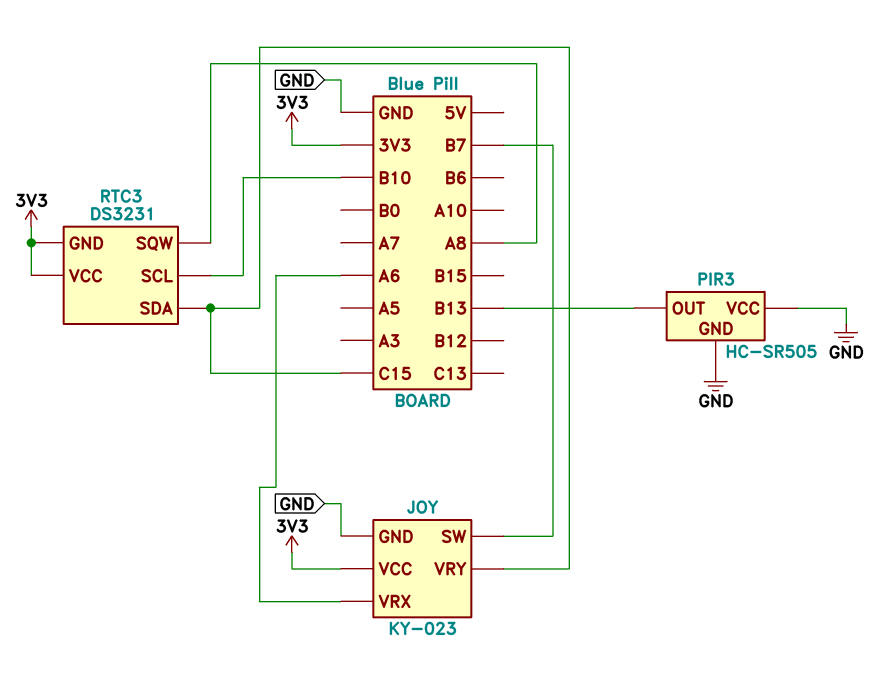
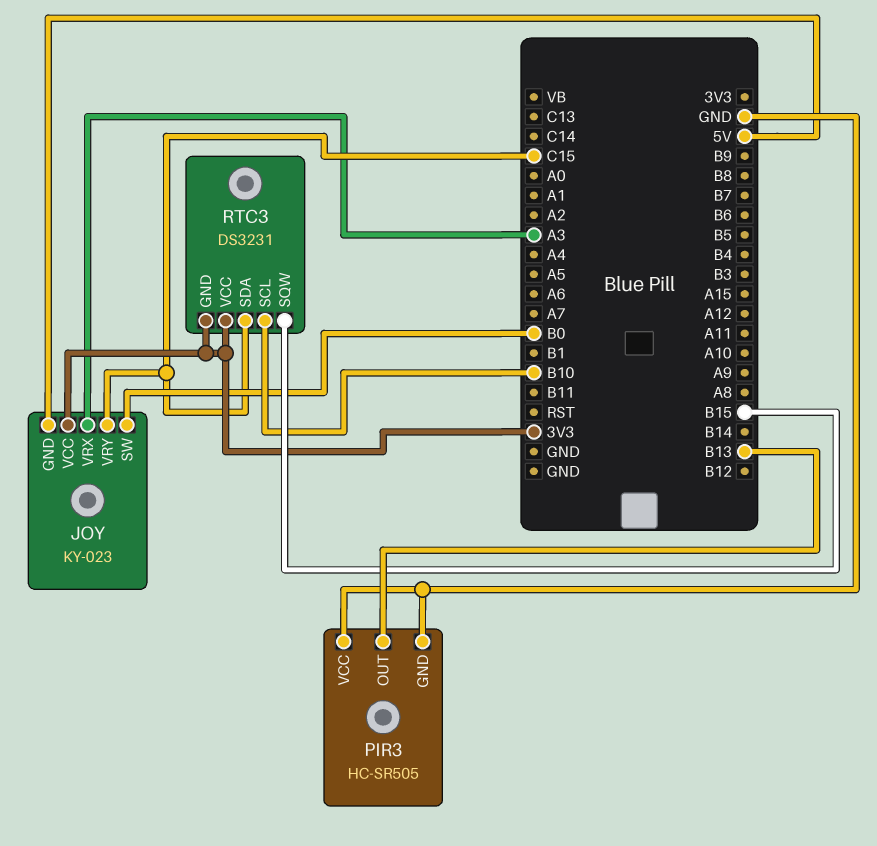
JOY pin GND: GND -> 5V
JOY pin SW: B7 -> B0
JOY pin VRX: A6 -> A3
RTC3 pin SQW: A8 -> B15

